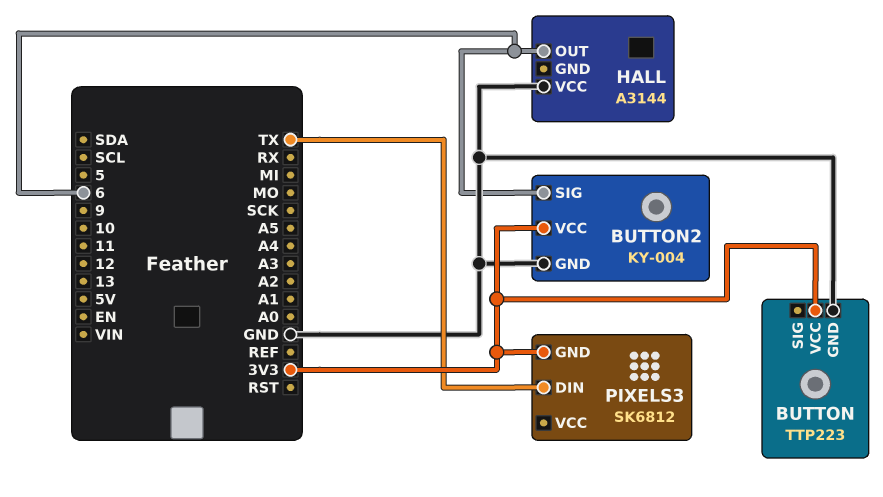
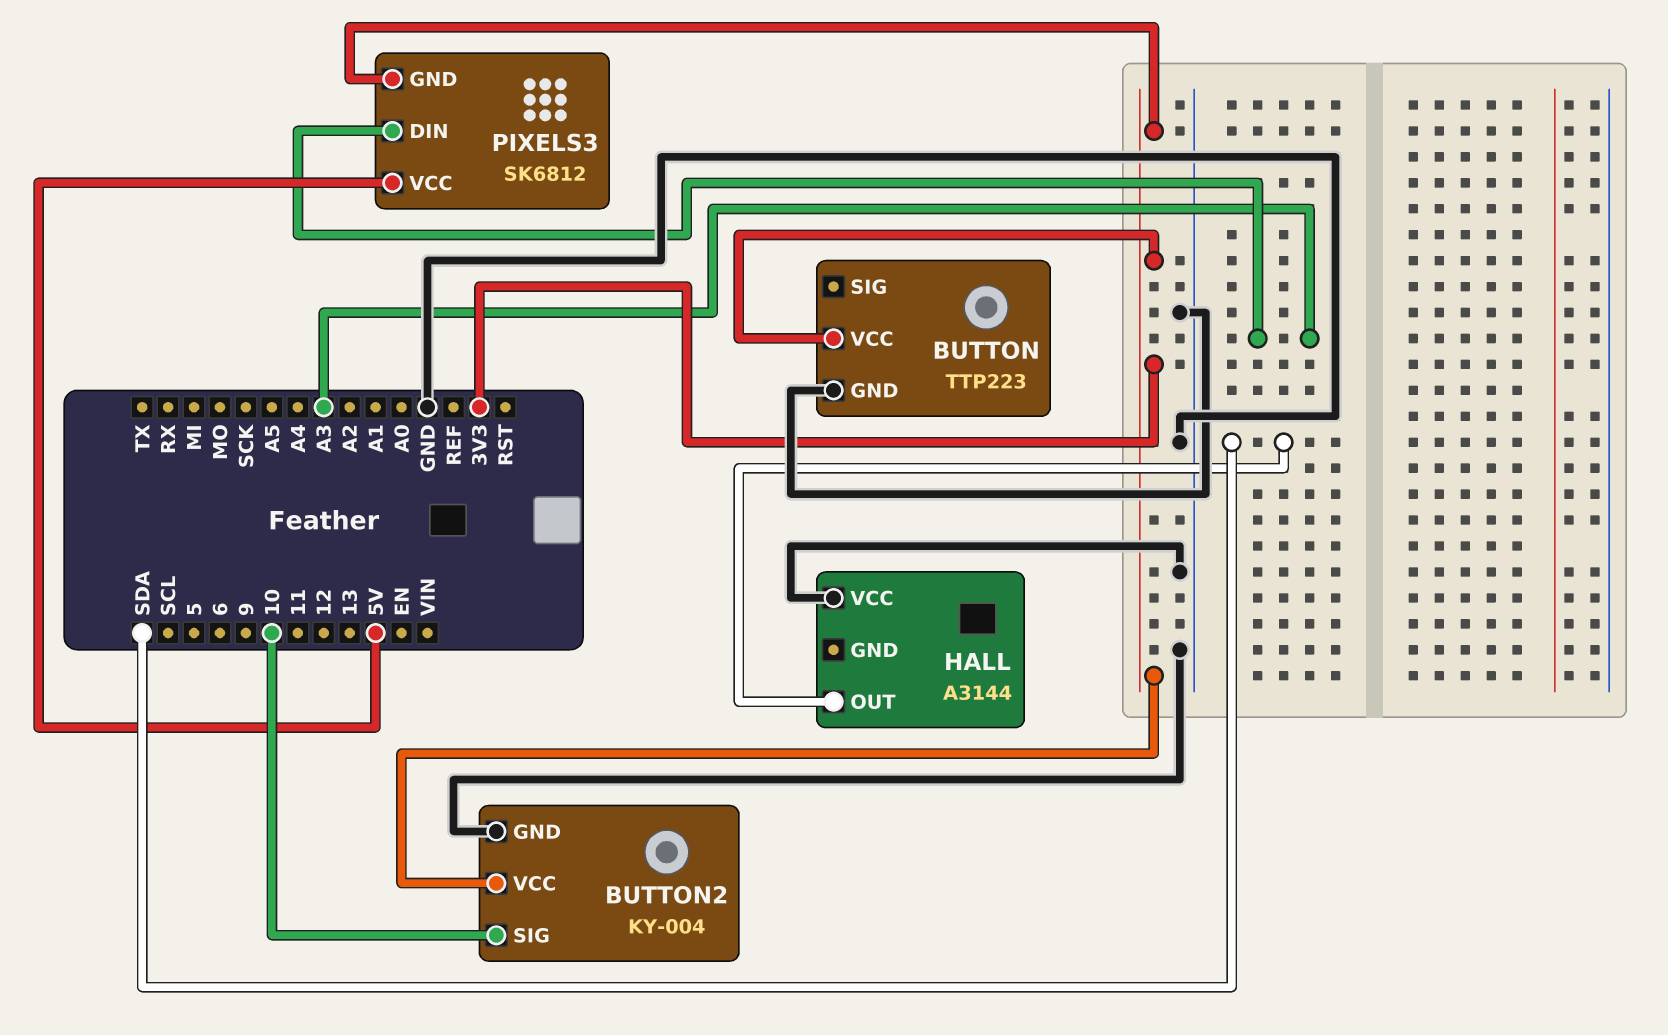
BUTTON2 pin SIG: 6 -> 10
HALL pin OUT: 6 -> SDA
PIXELS3 pin DIN: TX -> A3
PIXELS3 pin VCC: none -> 5V

